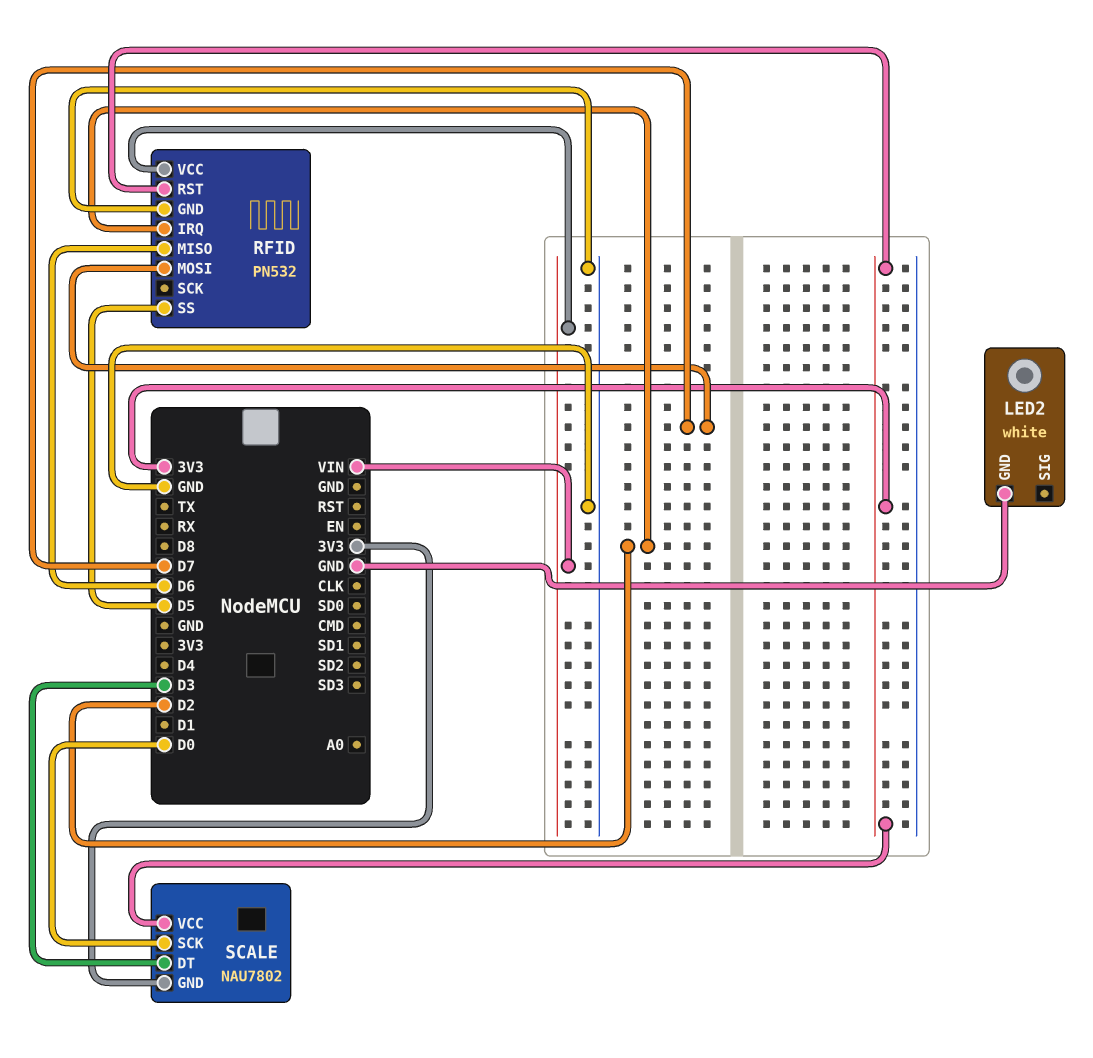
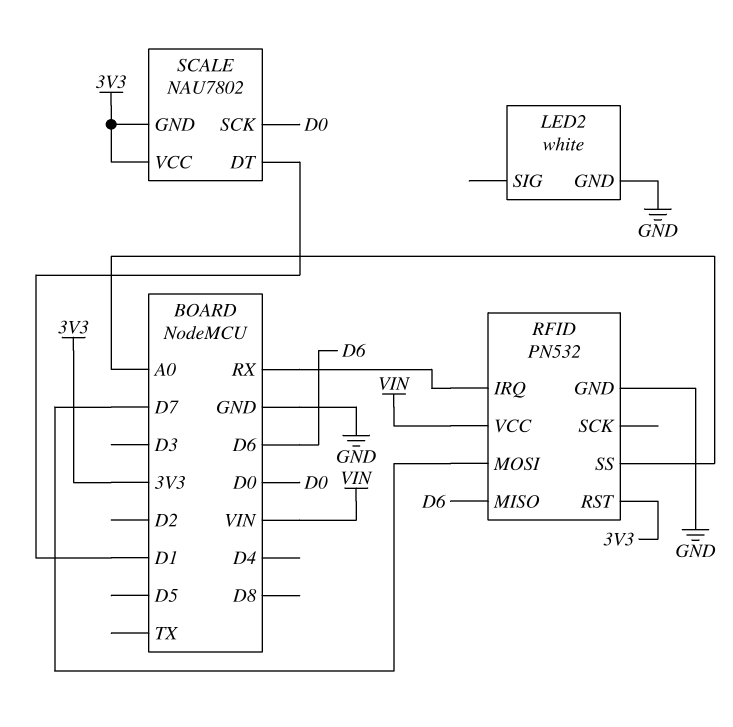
RFID pin IRQ: D2 -> RX
RFID pin SS: D5 -> A0
SCALE pin DT: D3 -> D1

